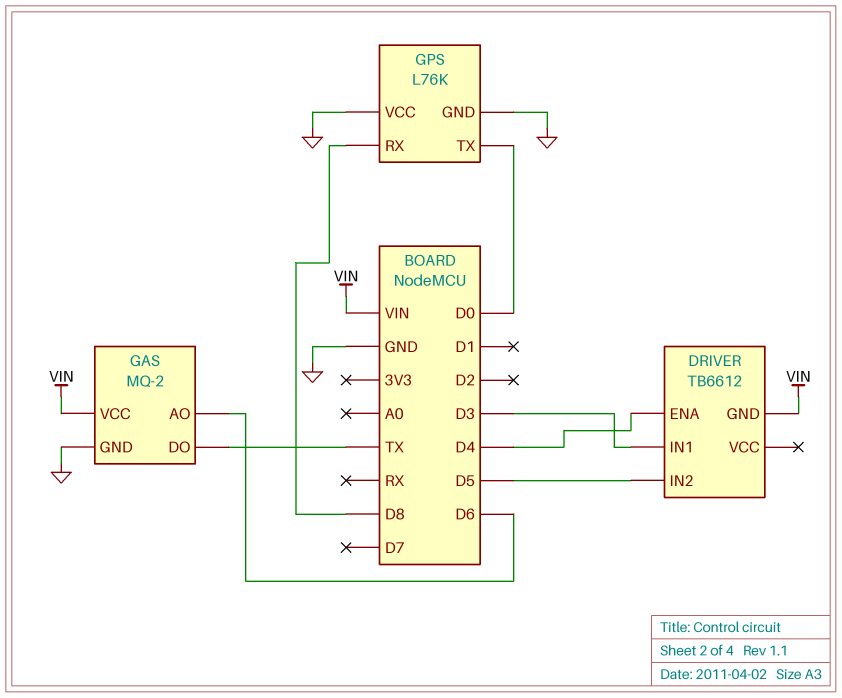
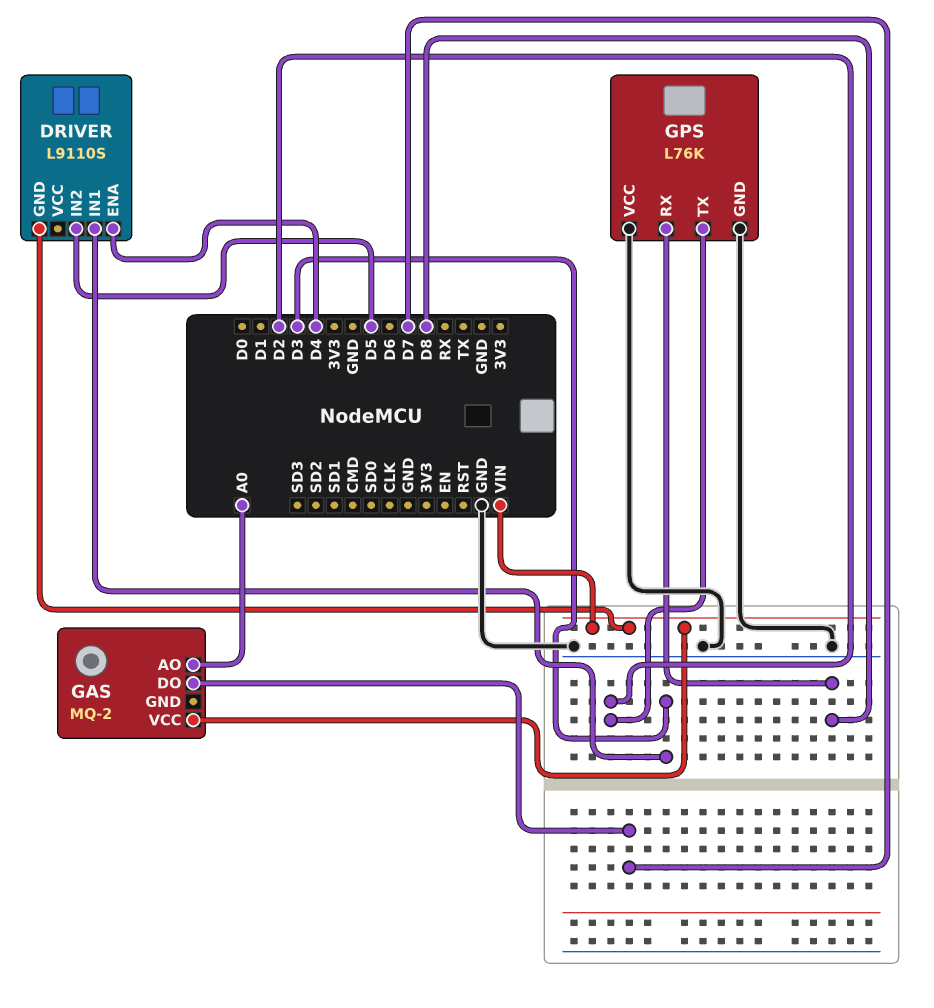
DRIVER: TB6612 -> L9110S
GAS pin AO: D6 -> A0
GAS pin DO: TX -> D7
GAS pin GND: GND -> none
GPS pin TX: D0 -> D2

